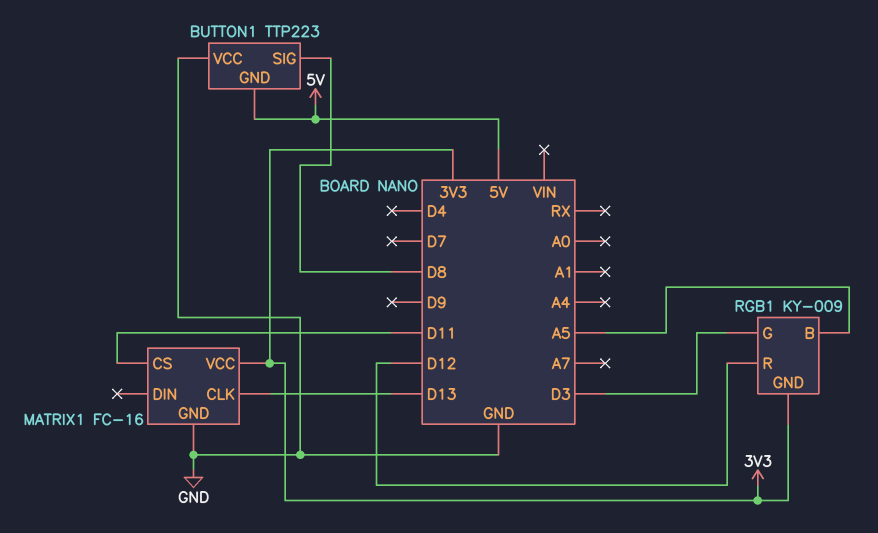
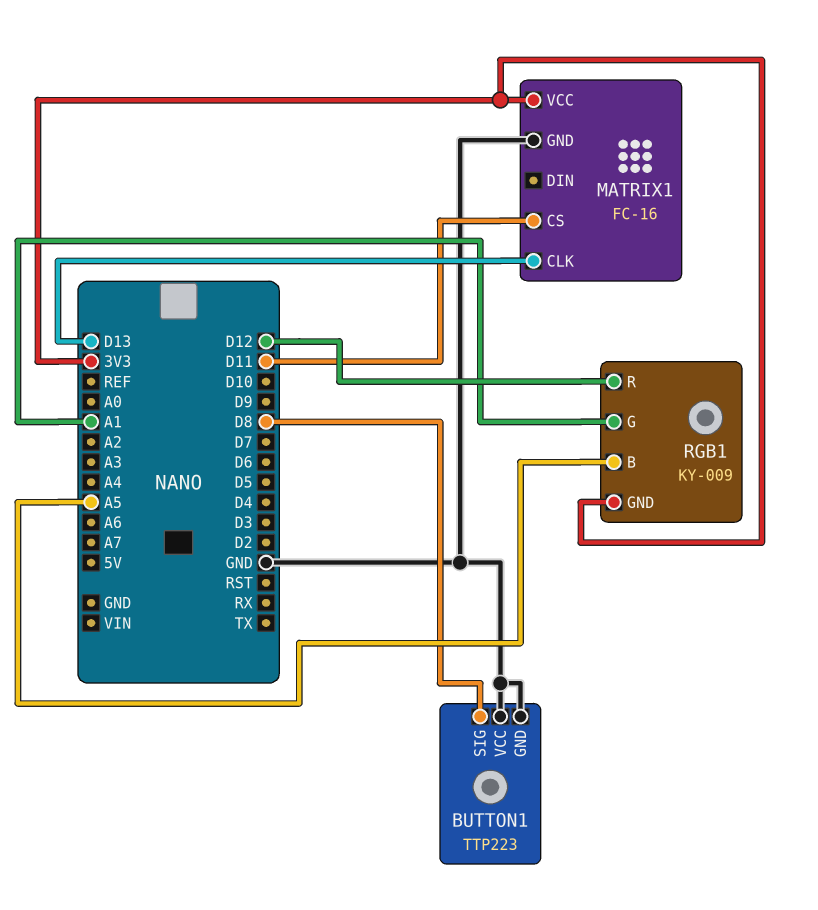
BUTTON1 pin GND: 5V -> GND
RGB1 pin G: D3 -> A1

